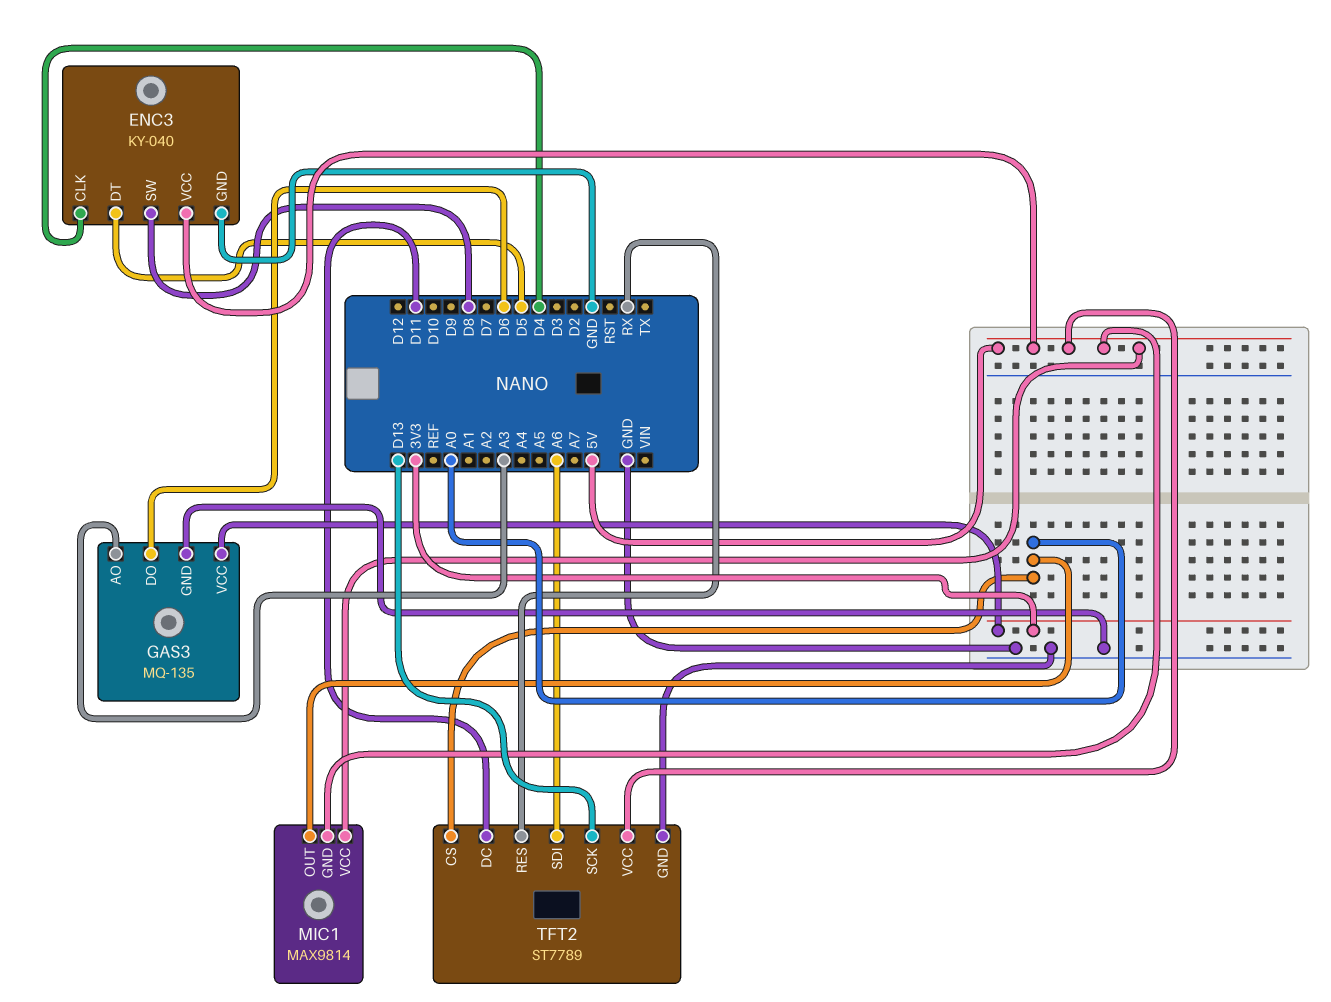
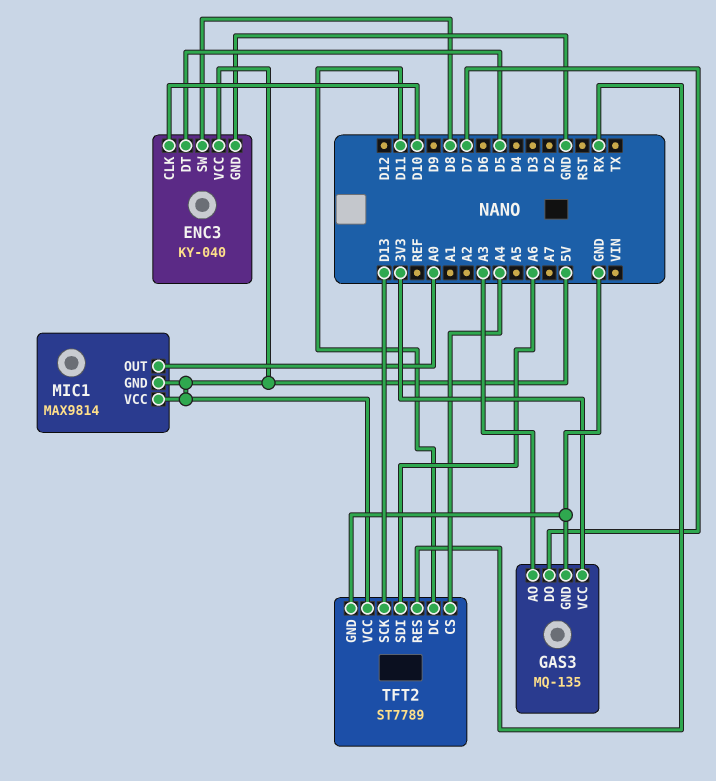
ENC3 pin CLK: D4 -> D10
GAS3 pin DO: D6 -> D7
TFT2 pin CS: A0 -> A4

